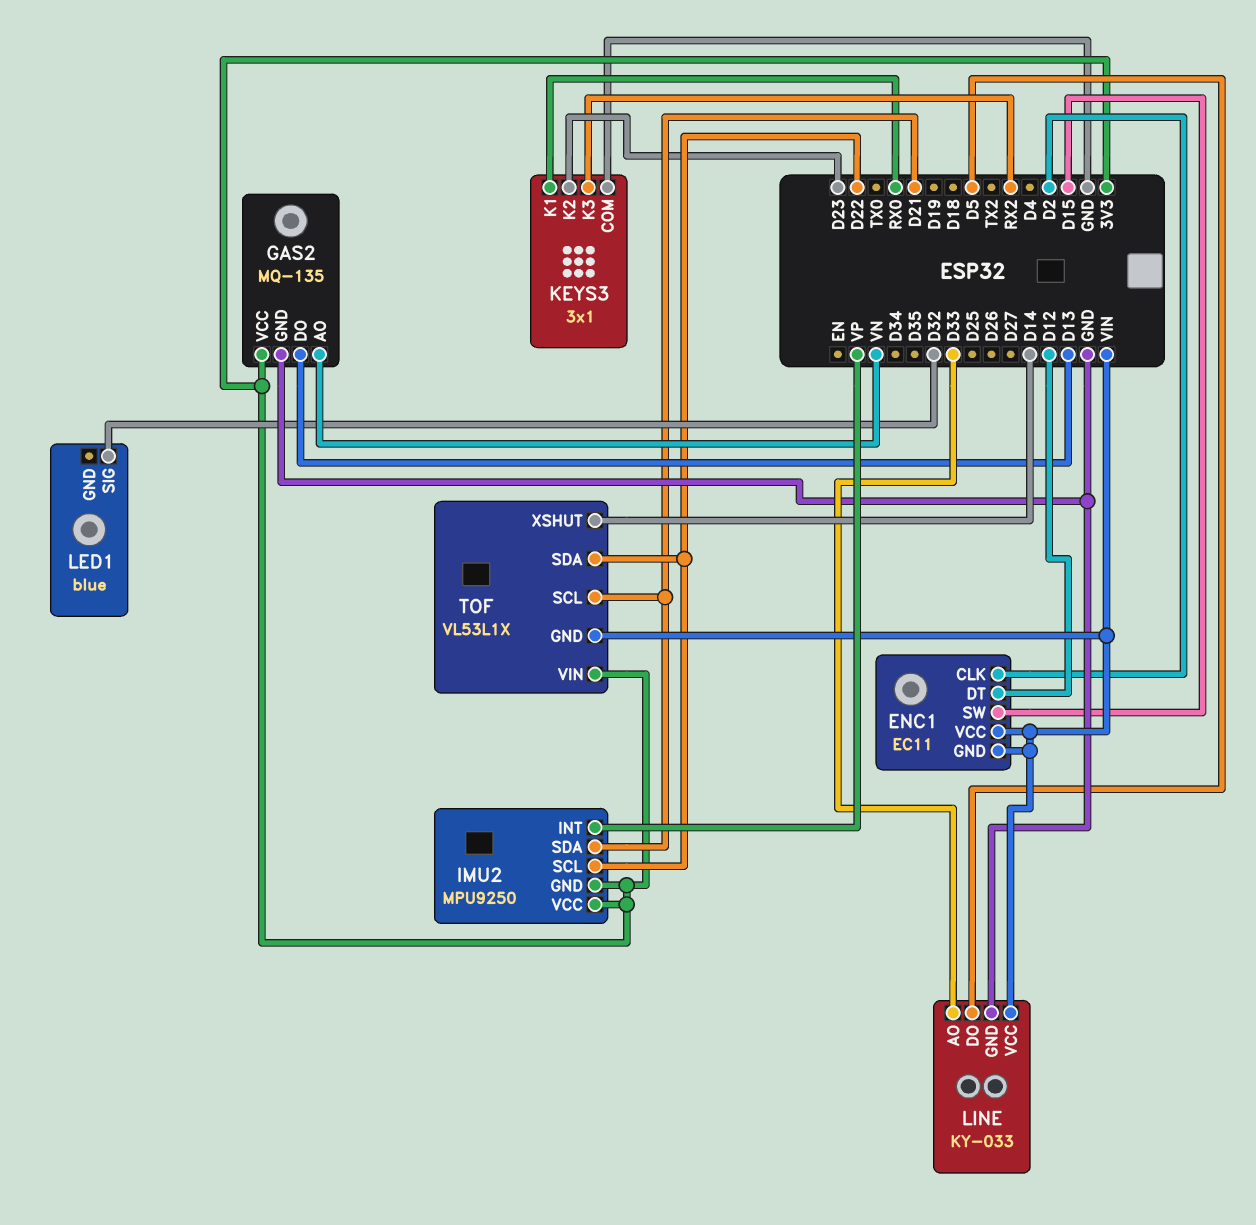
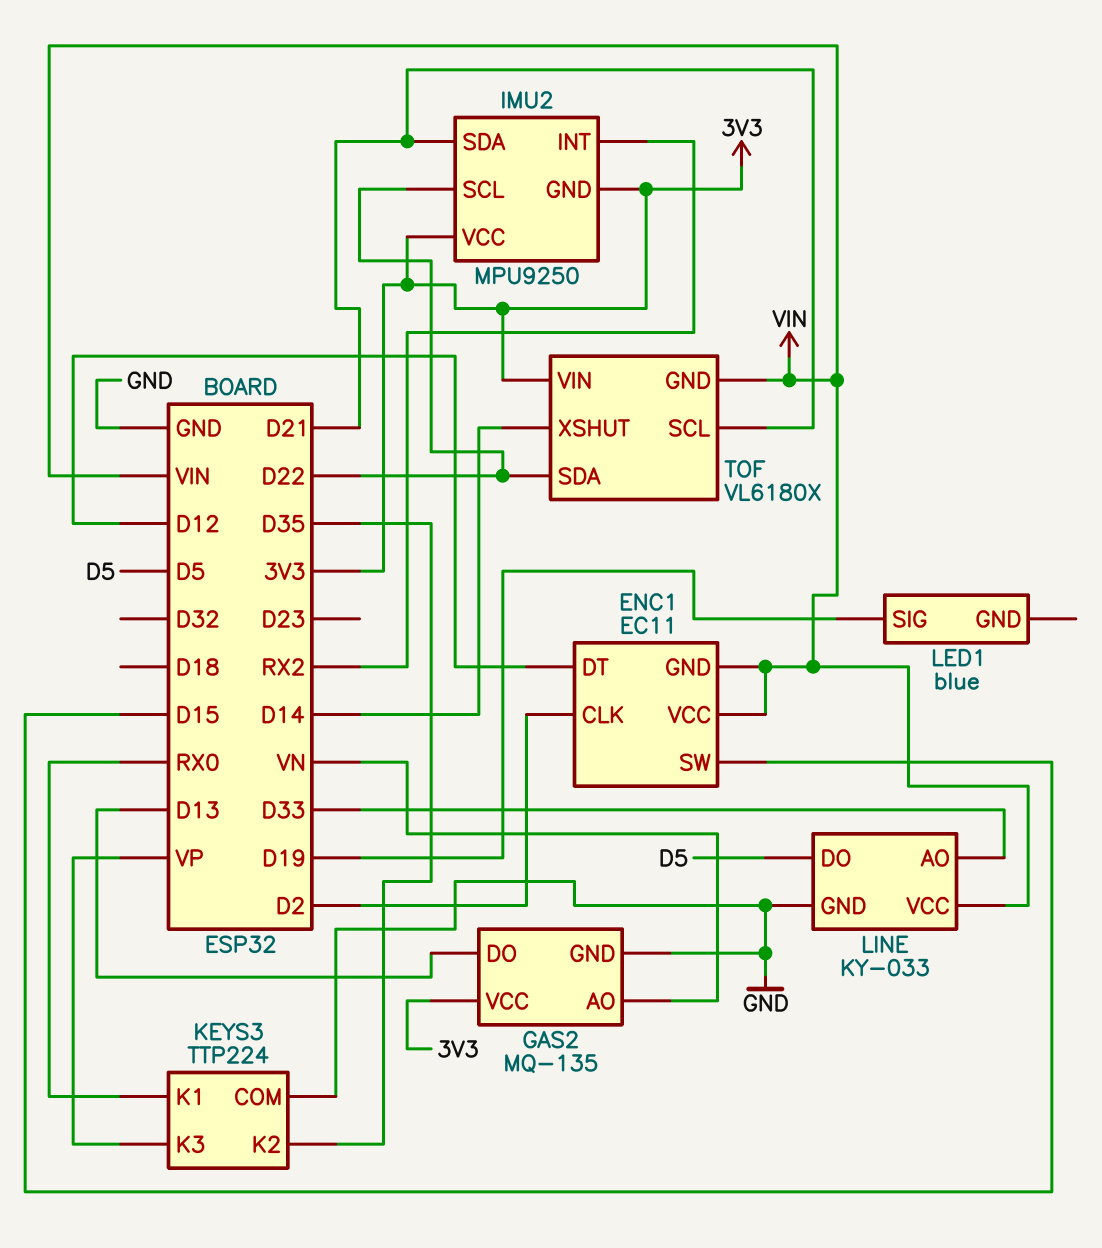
IMU2 pin INT: VP -> RX2
KEYS3: 3x1 -> TTP224
KEYS3 pin K2: D23 -> D35
KEYS3 pin K3: RX2 -> VP
LED1 pin SIG: D32 -> D19
TOF: VL53L1X -> VL6180X

